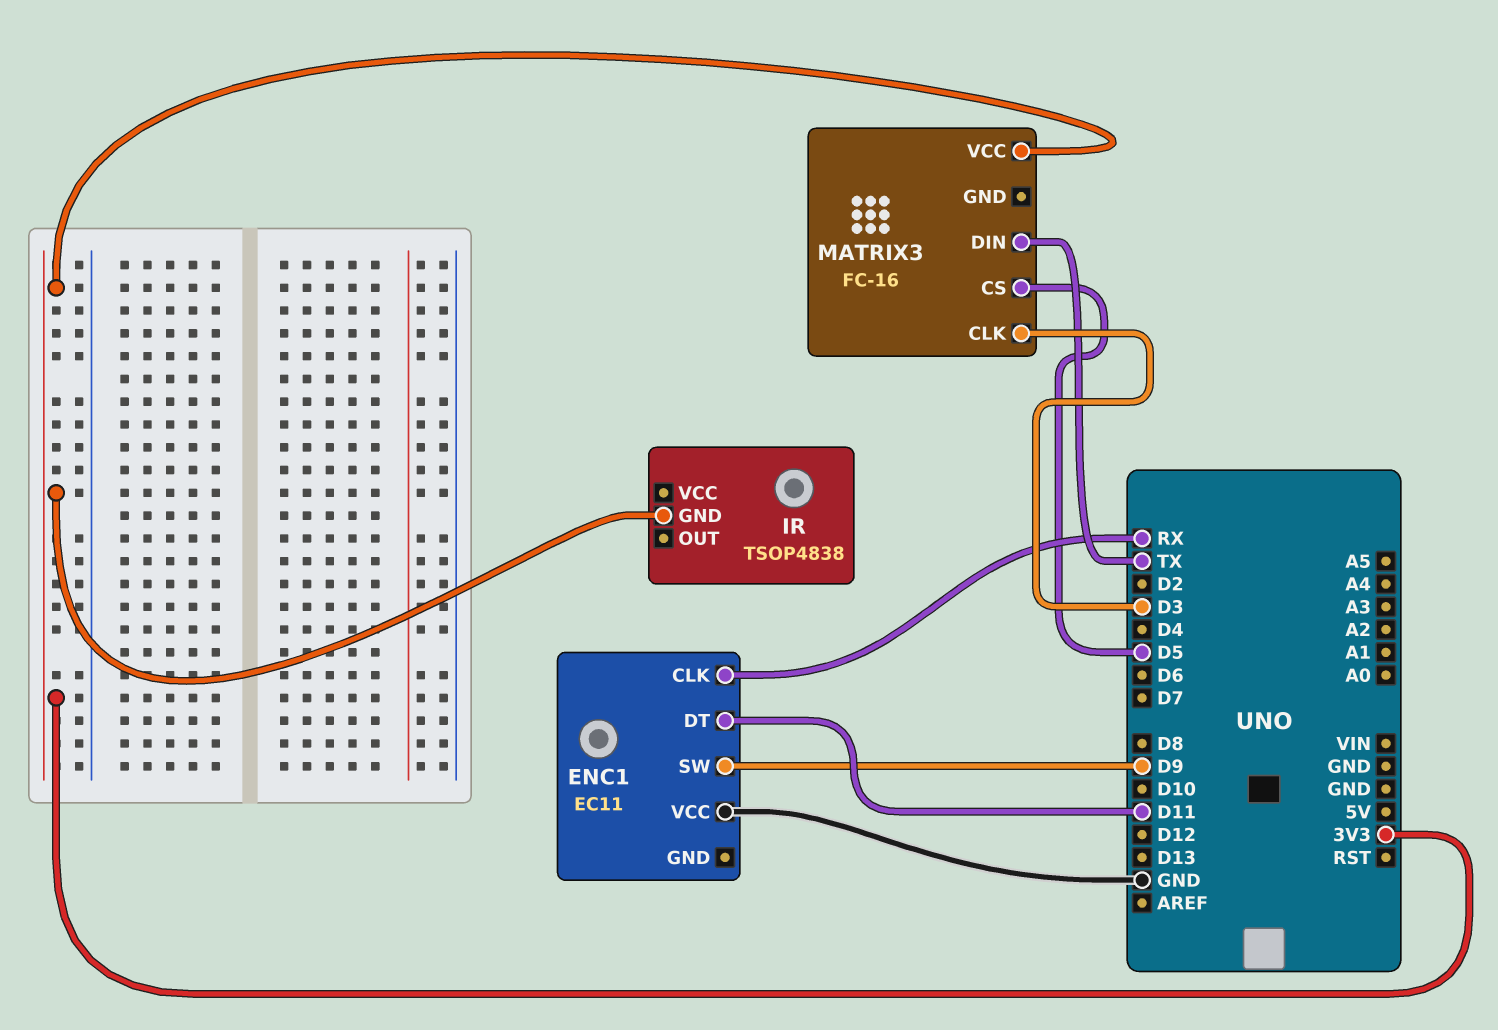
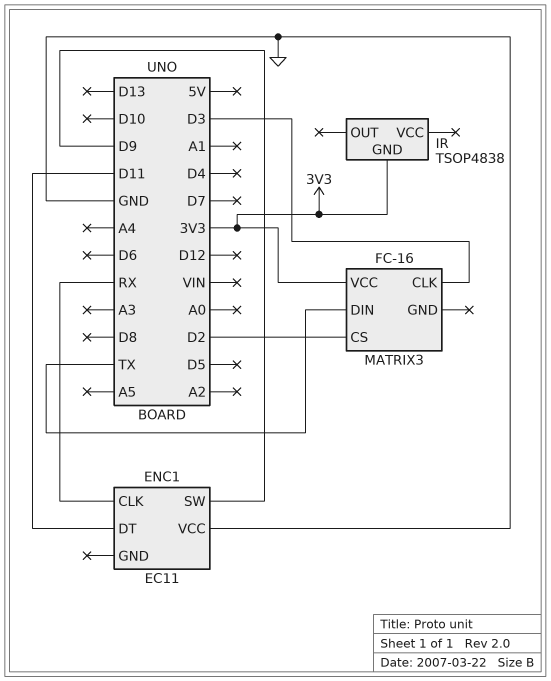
MATRIX3 pin CS: D5 -> D2

